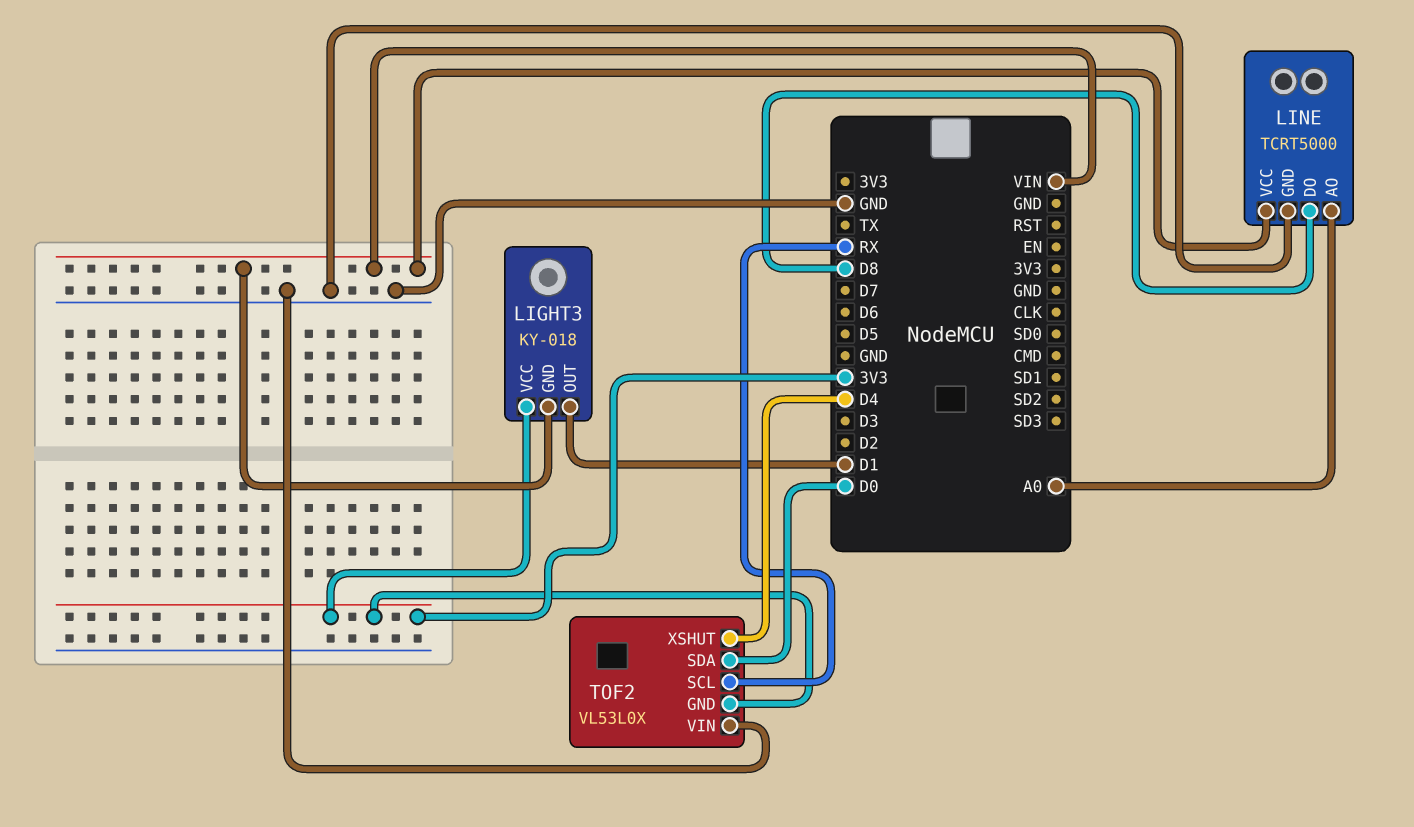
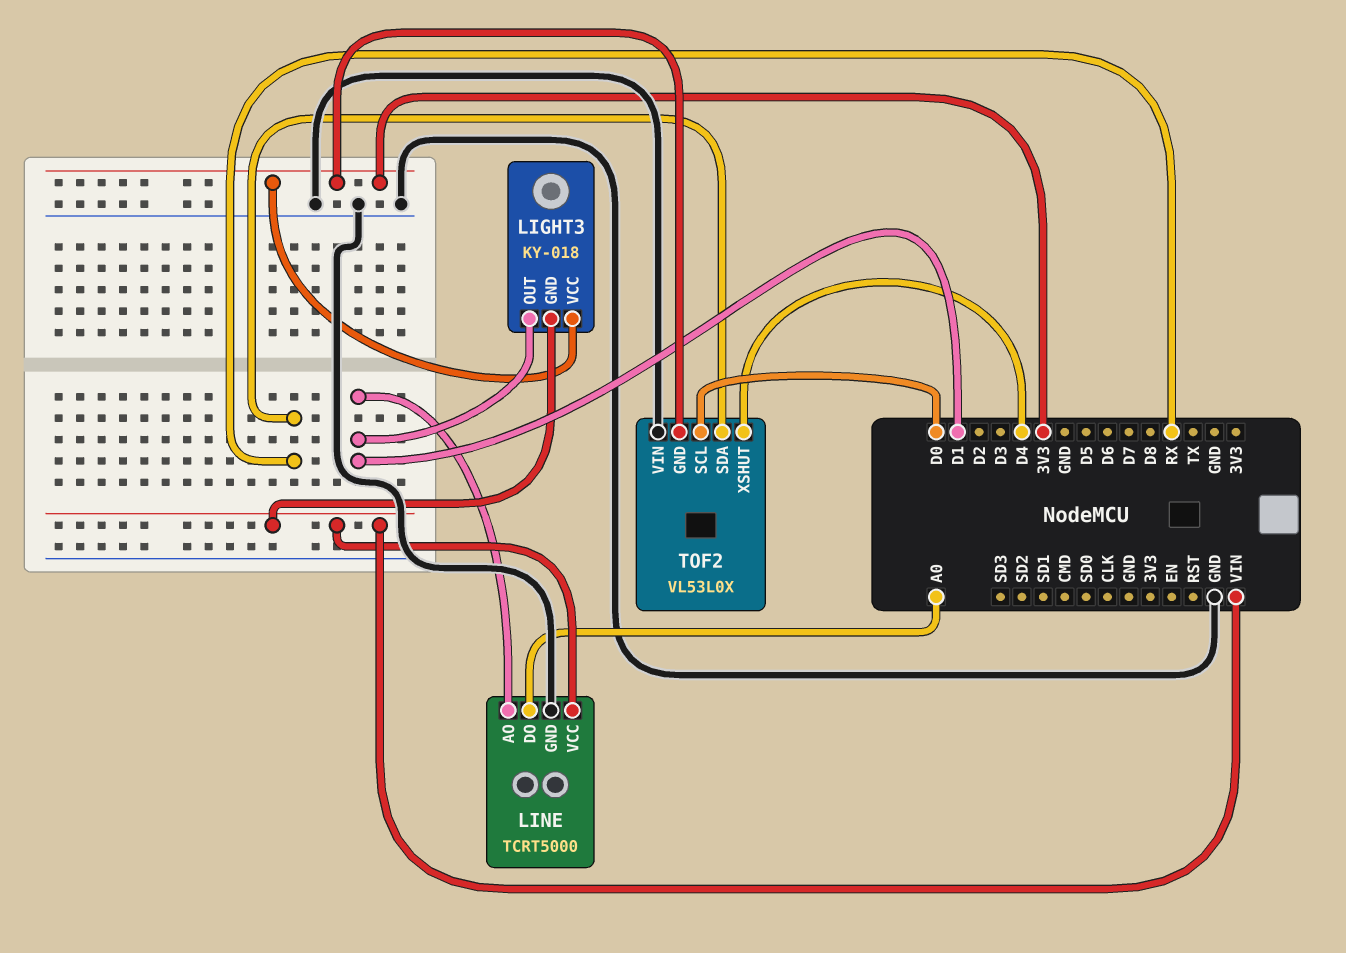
LINE pin AO: A0 -> D1
LINE pin DO: D8 -> A0
TOF2 pin SCL: RX -> D0
TOF2 pin SDA: D0 -> RX

